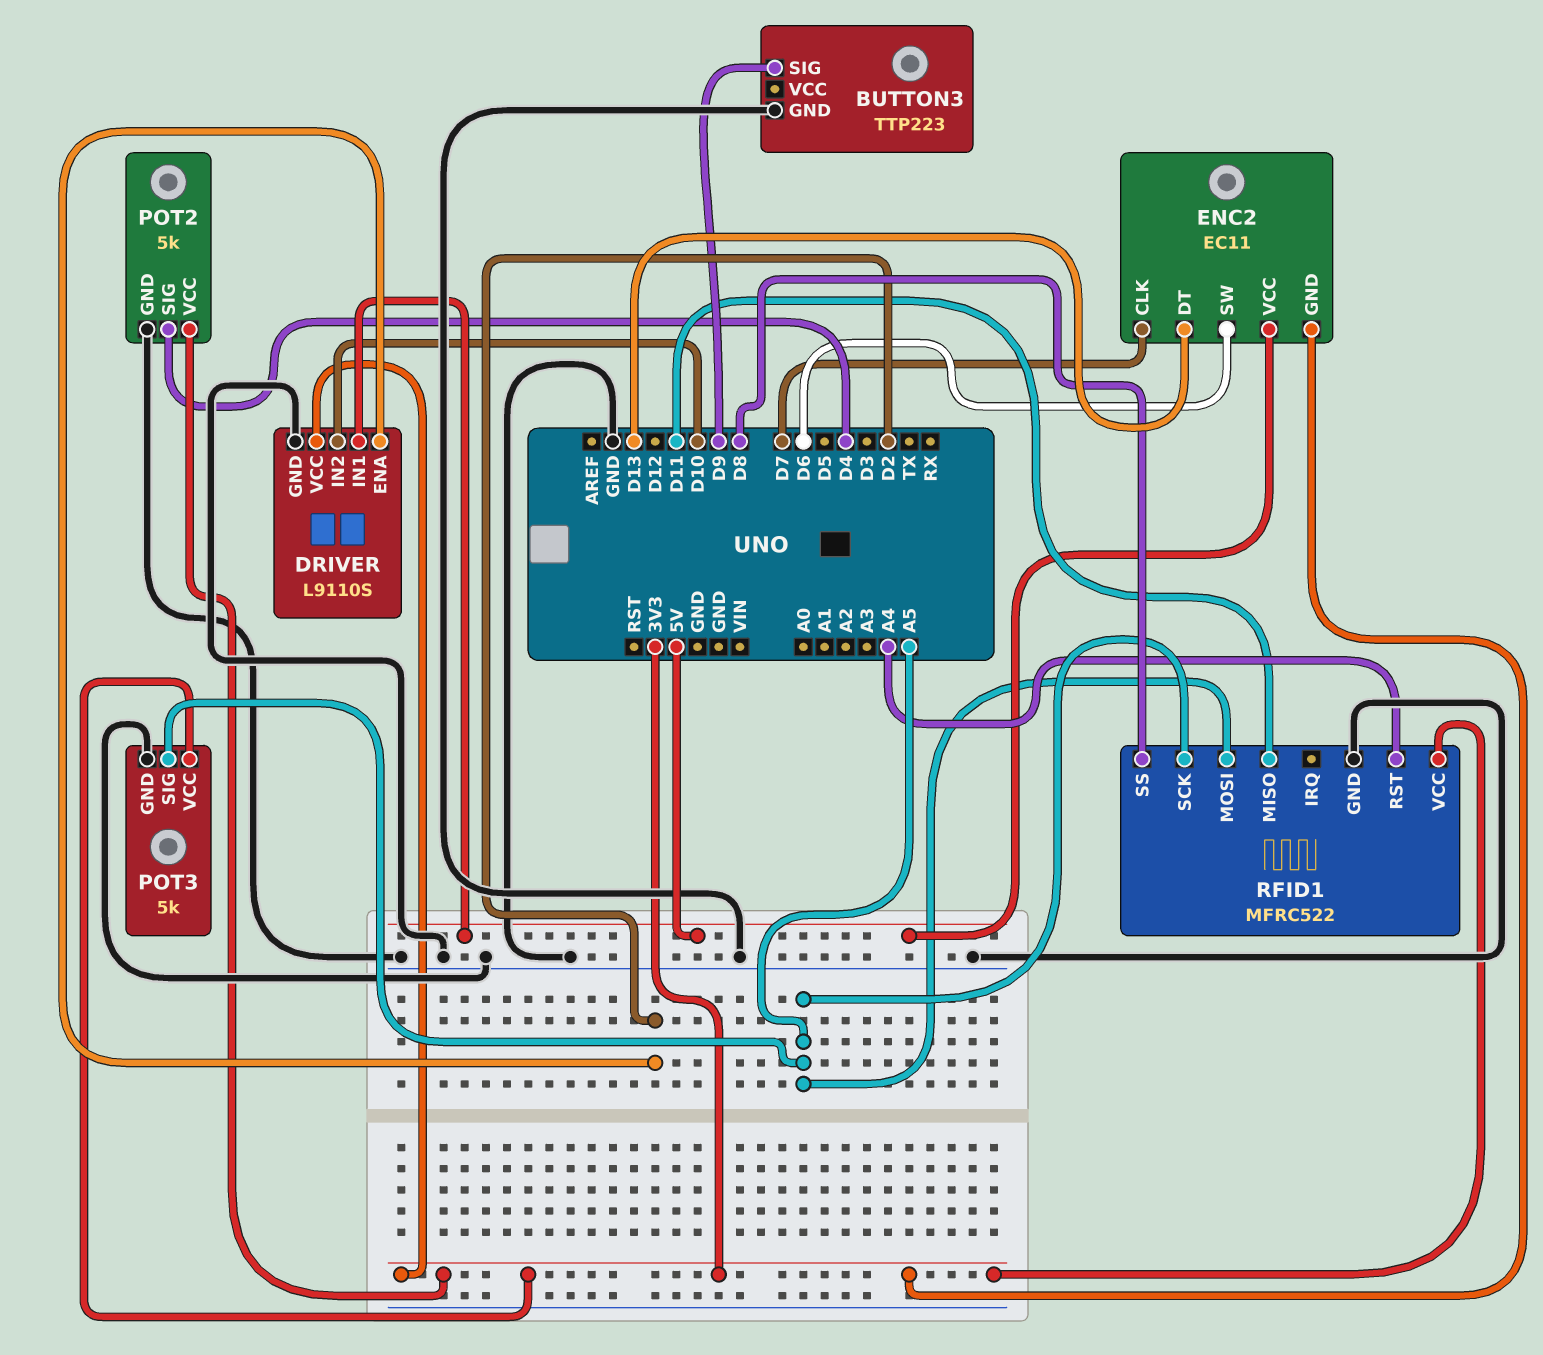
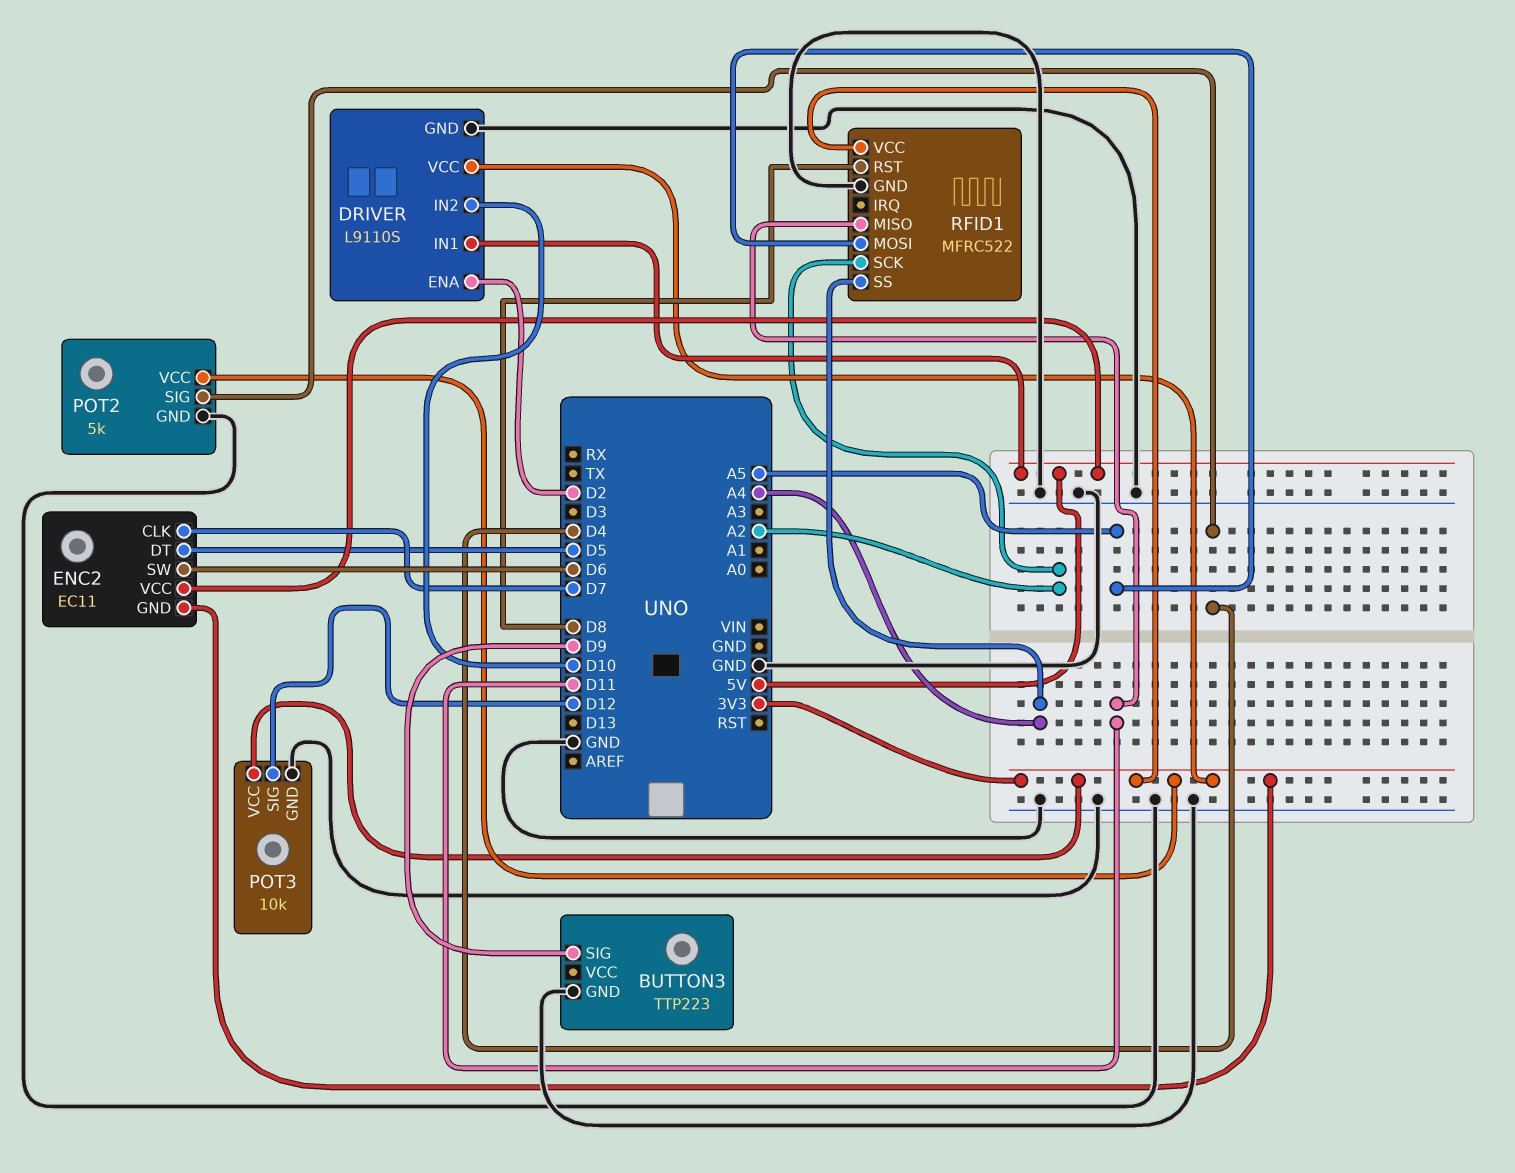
ENC2 pin DT: D13 -> D5
POT3: 5k -> 10k
POT3 pin SIG: A5 -> D12
RFID1 pin RST: A4 -> D8
RFID1 pin SCK: A5 -> A2
RFID1 pin SS: D8 -> A4

